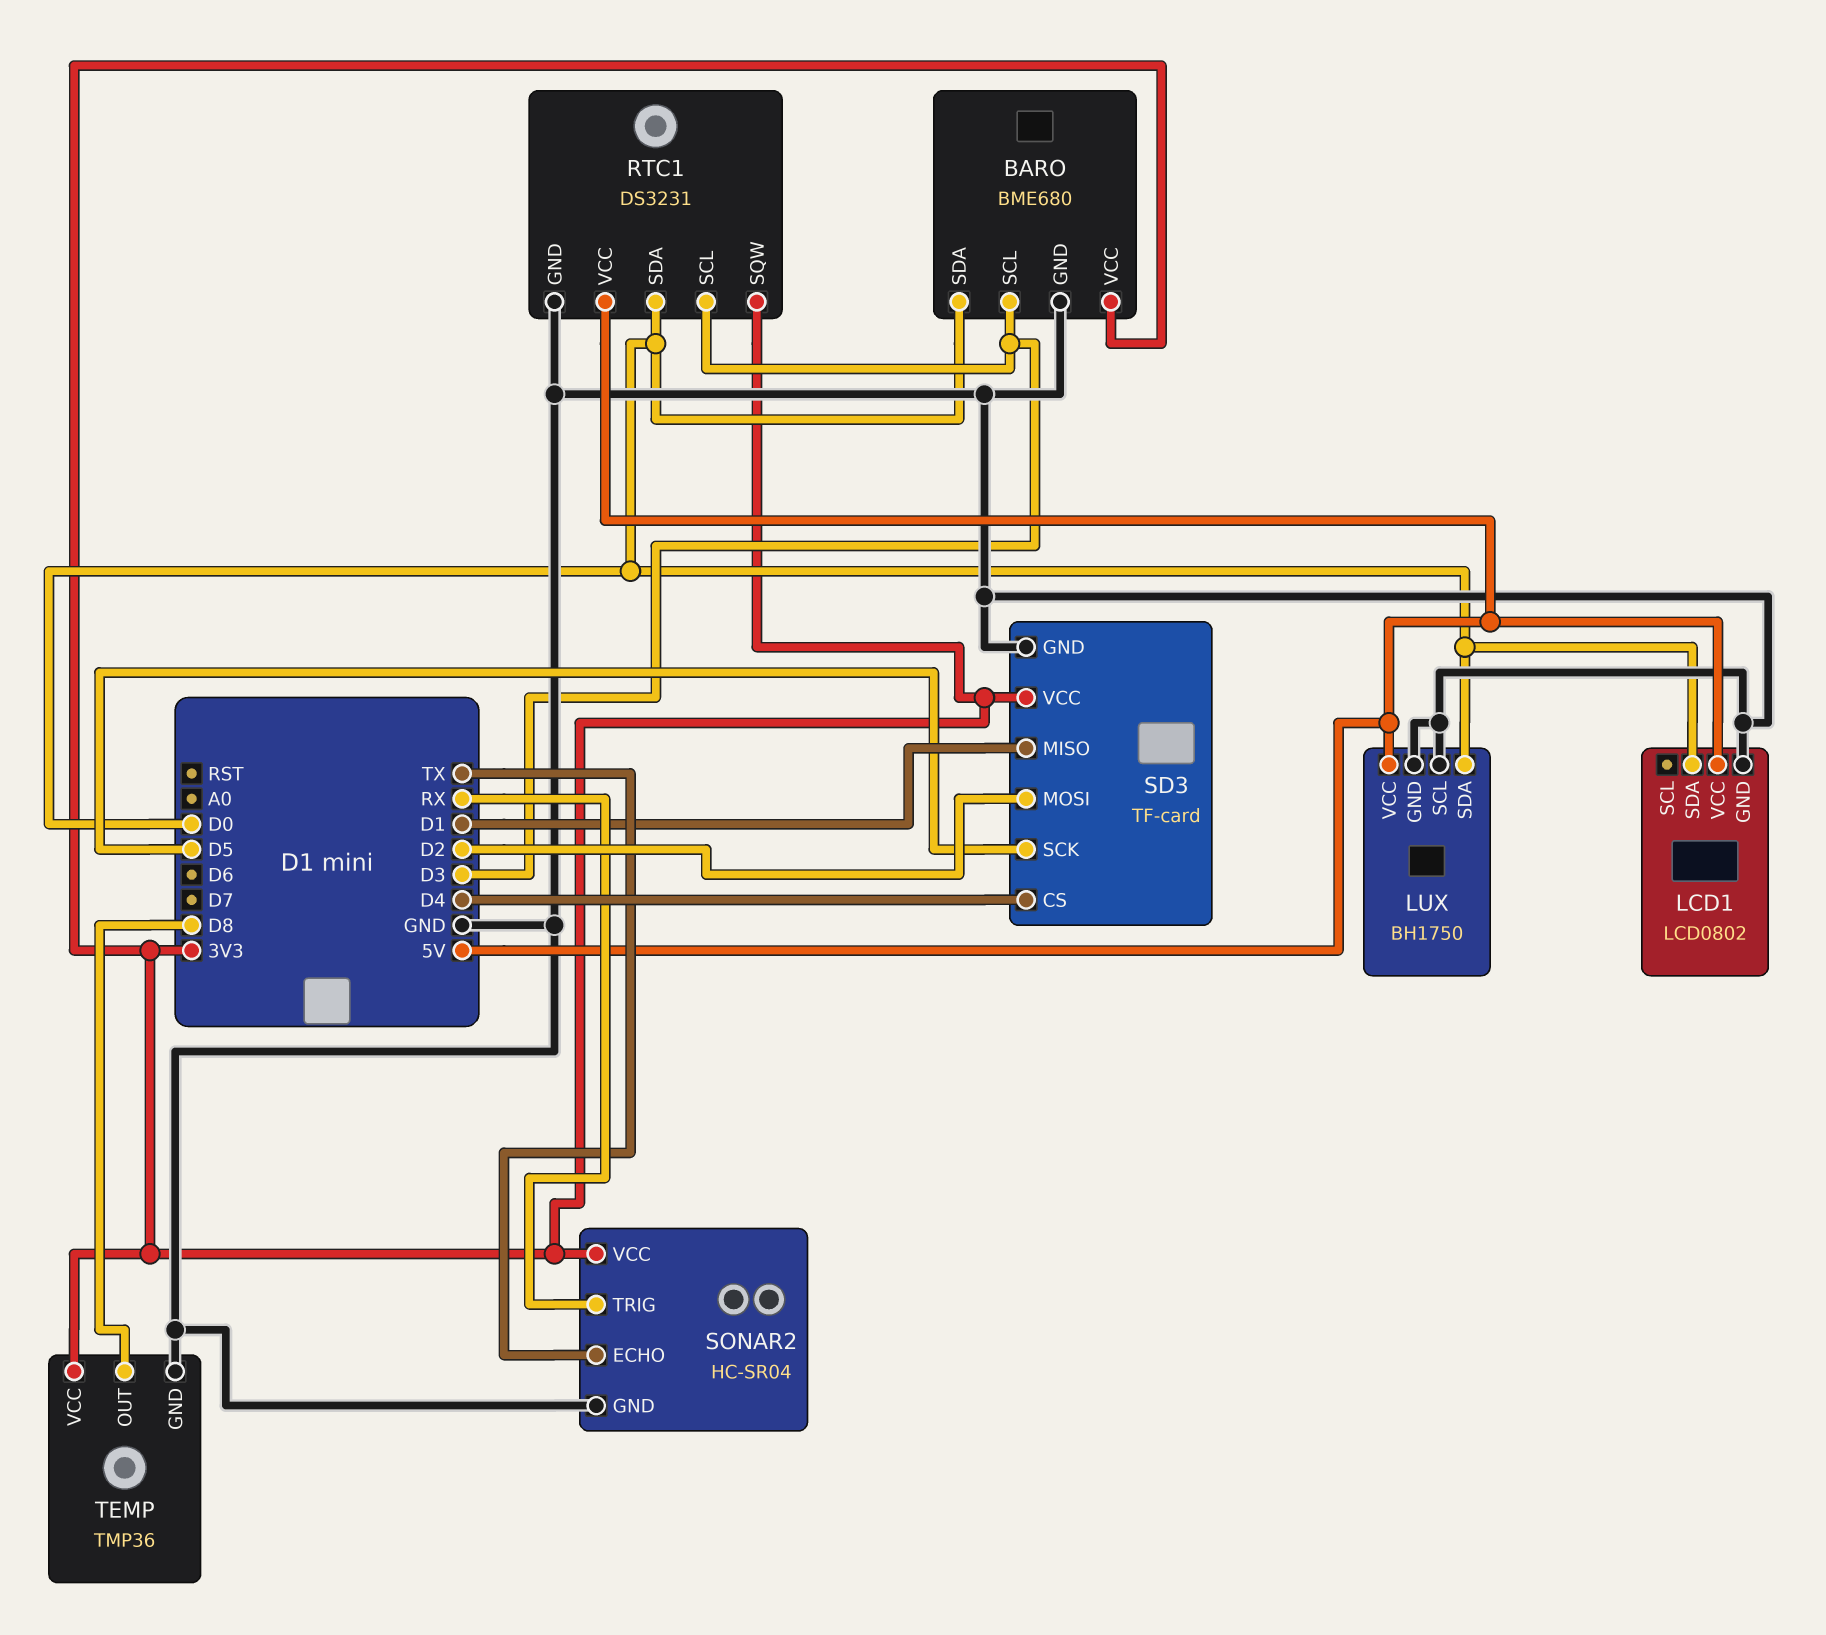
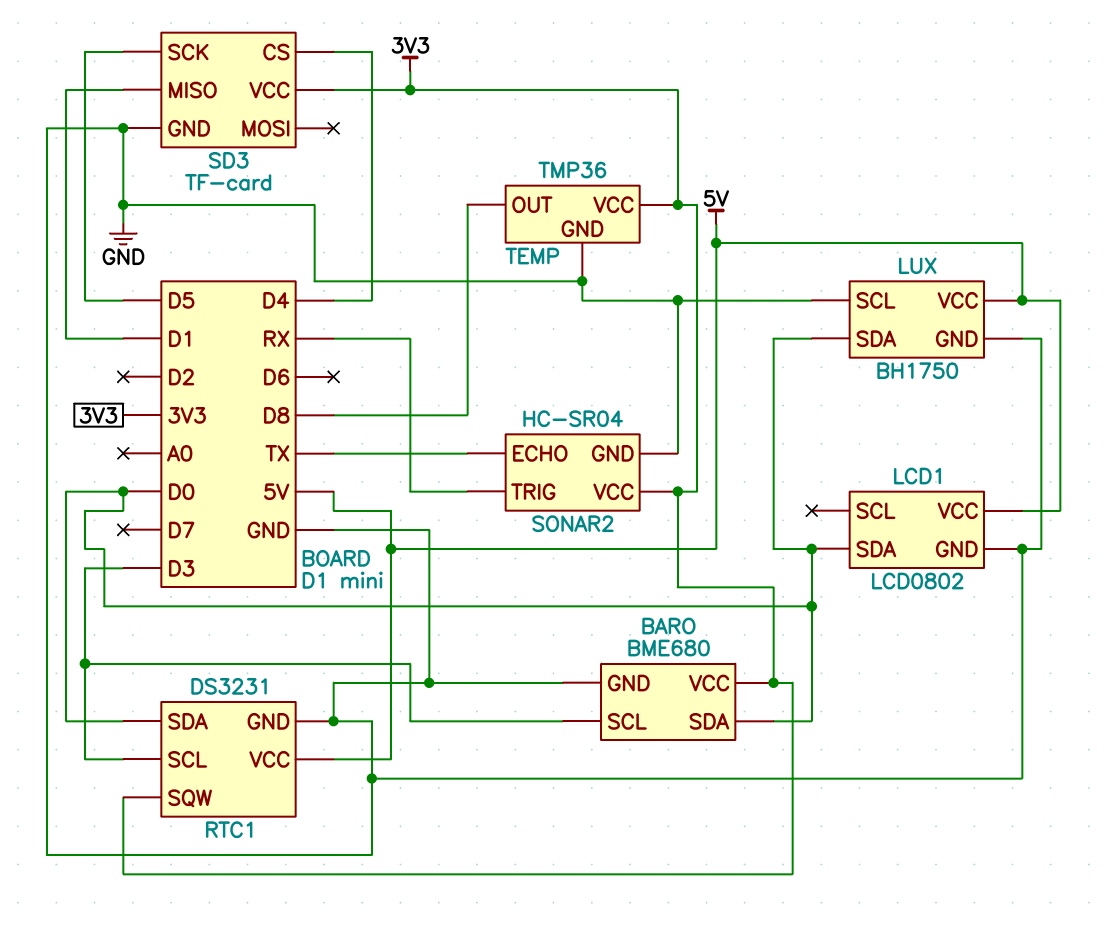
SD3 pin MOSI: D2 -> none

